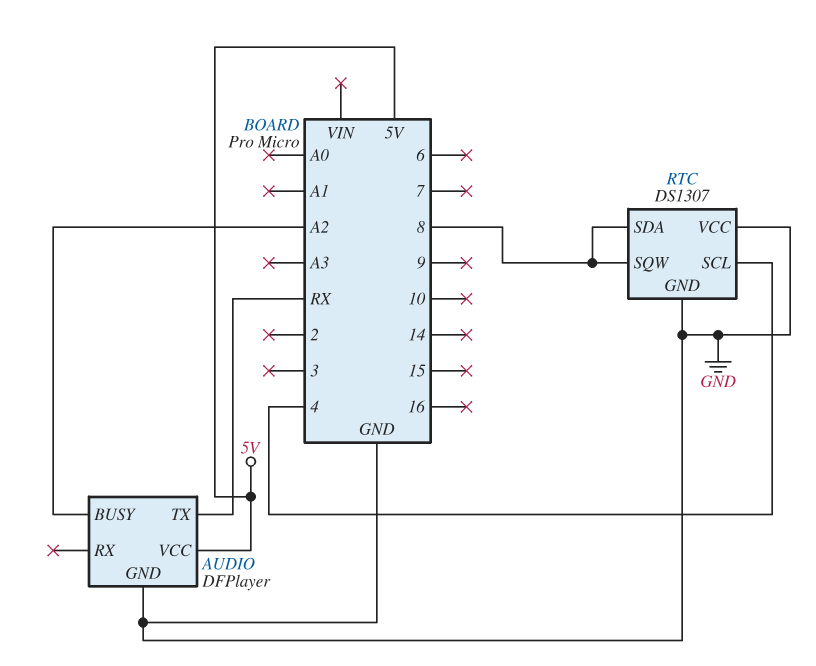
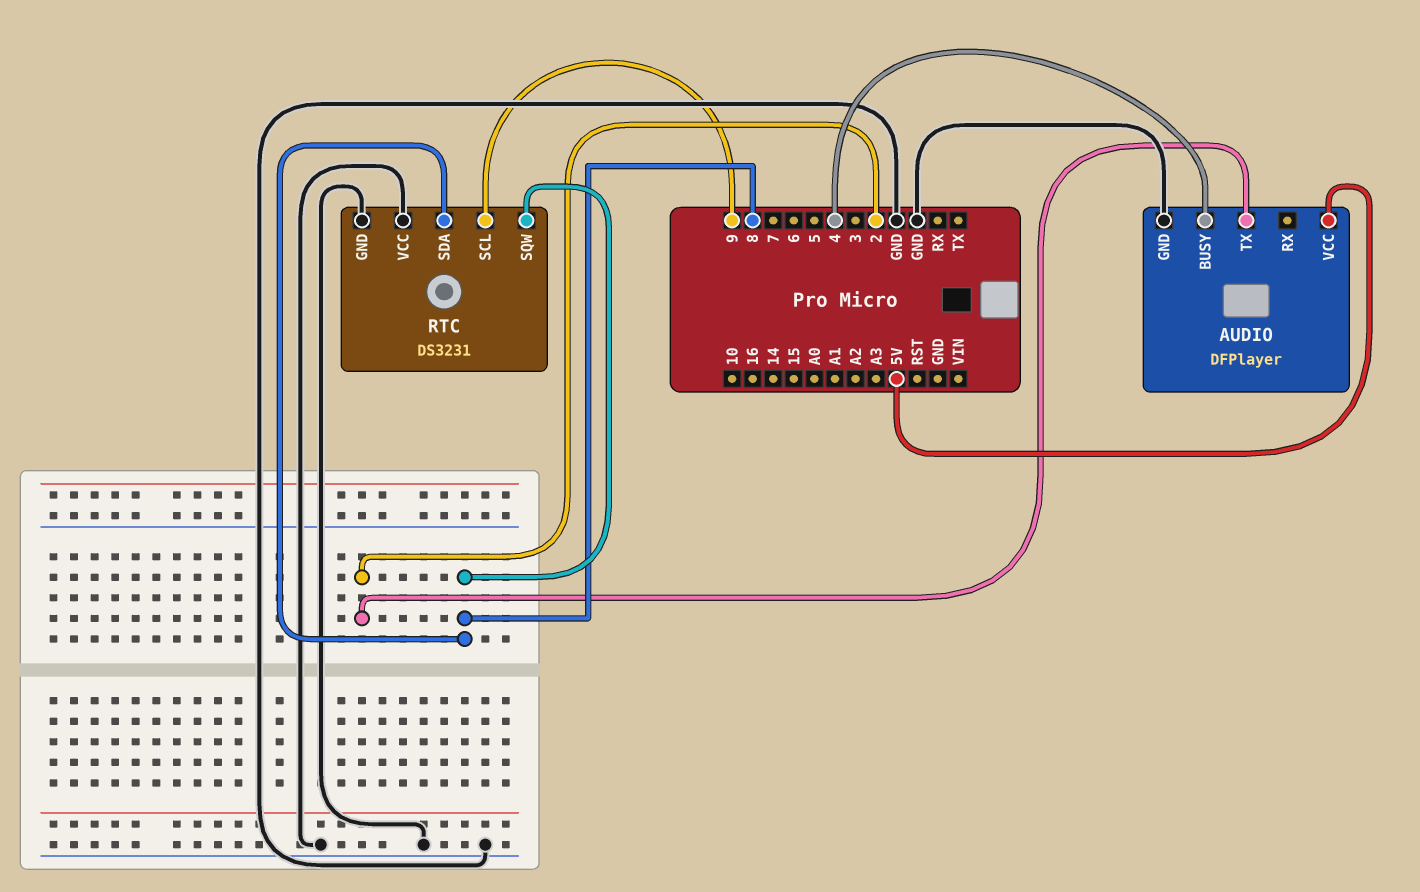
AUDIO pin BUSY: A2 -> 4
AUDIO pin TX: RX -> 2
RTC: DS1307 -> DS3231
RTC pin SCL: 4 -> 9

